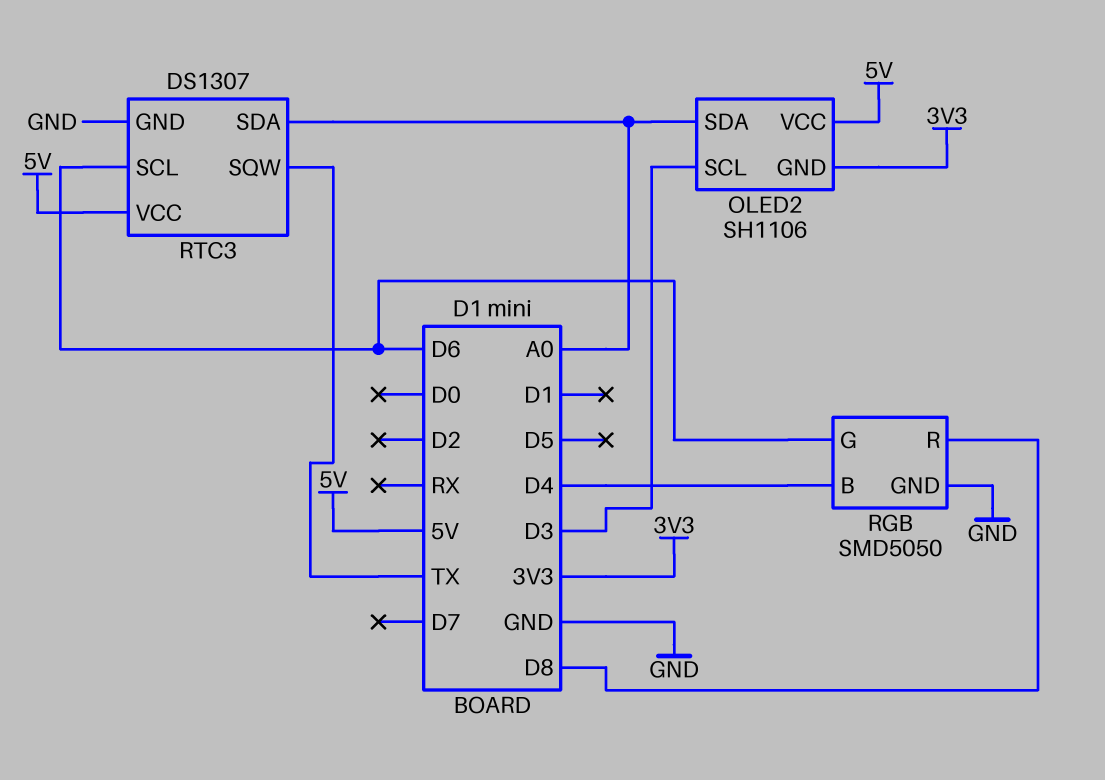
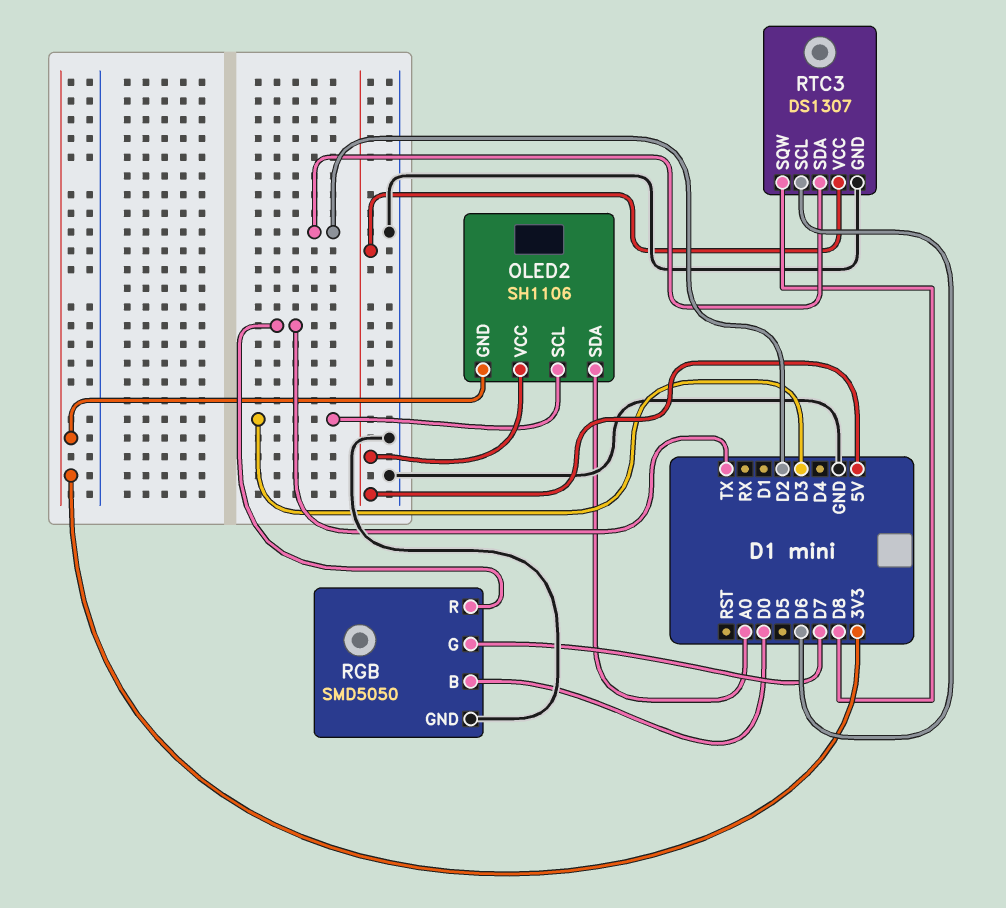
RGB pin B: D4 -> D0
RGB pin G: D6 -> D7
RGB pin R: D8 -> TX
RTC3 pin SDA: A0 -> D2
RTC3 pin SQW: TX -> D8

